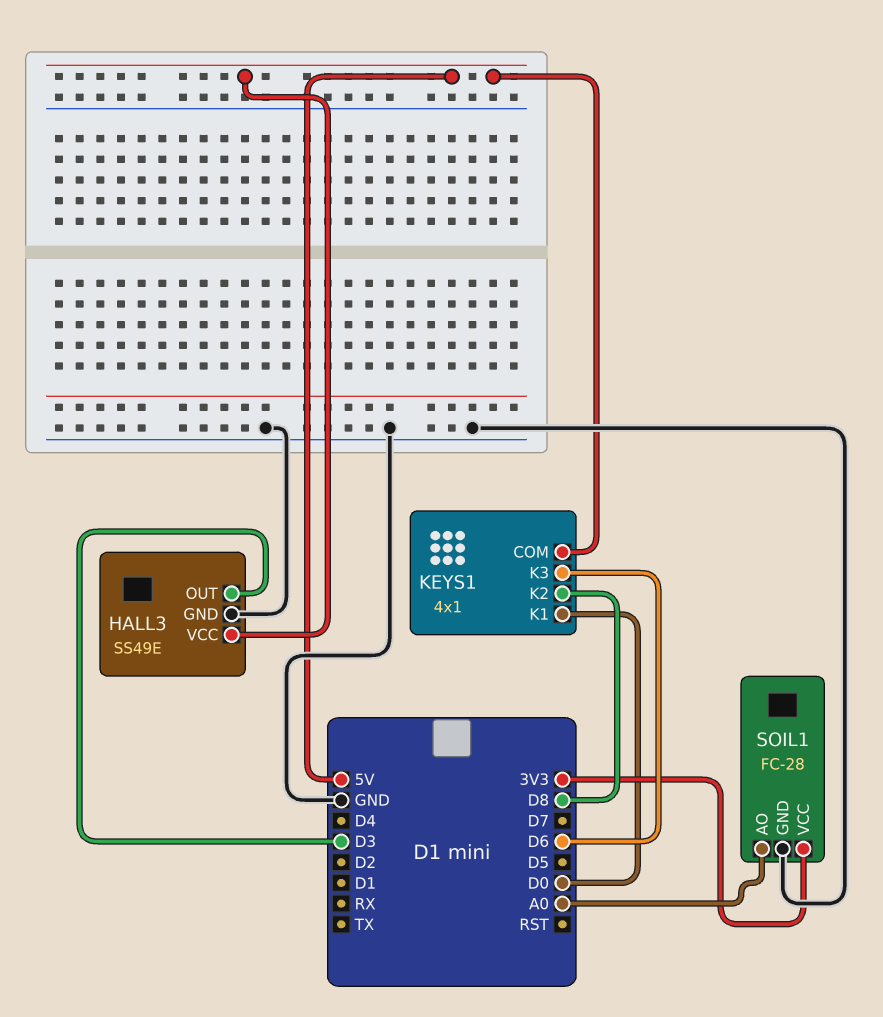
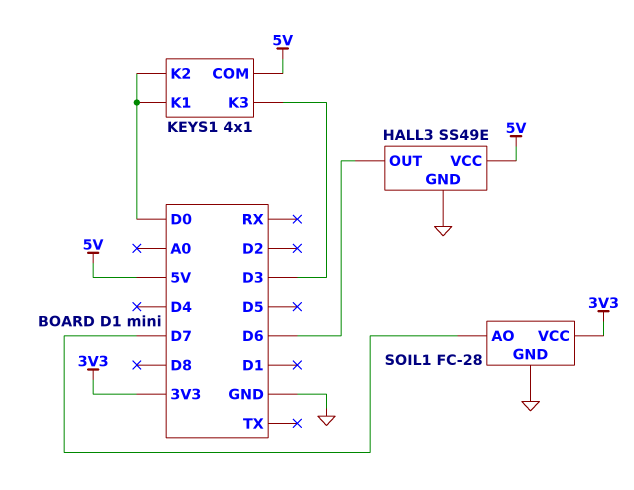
HALL3 pin OUT: D3 -> D6
KEYS1 pin K2: D8 -> D0
KEYS1 pin K3: D6 -> D3
SOIL1 pin AO: A0 -> D7

